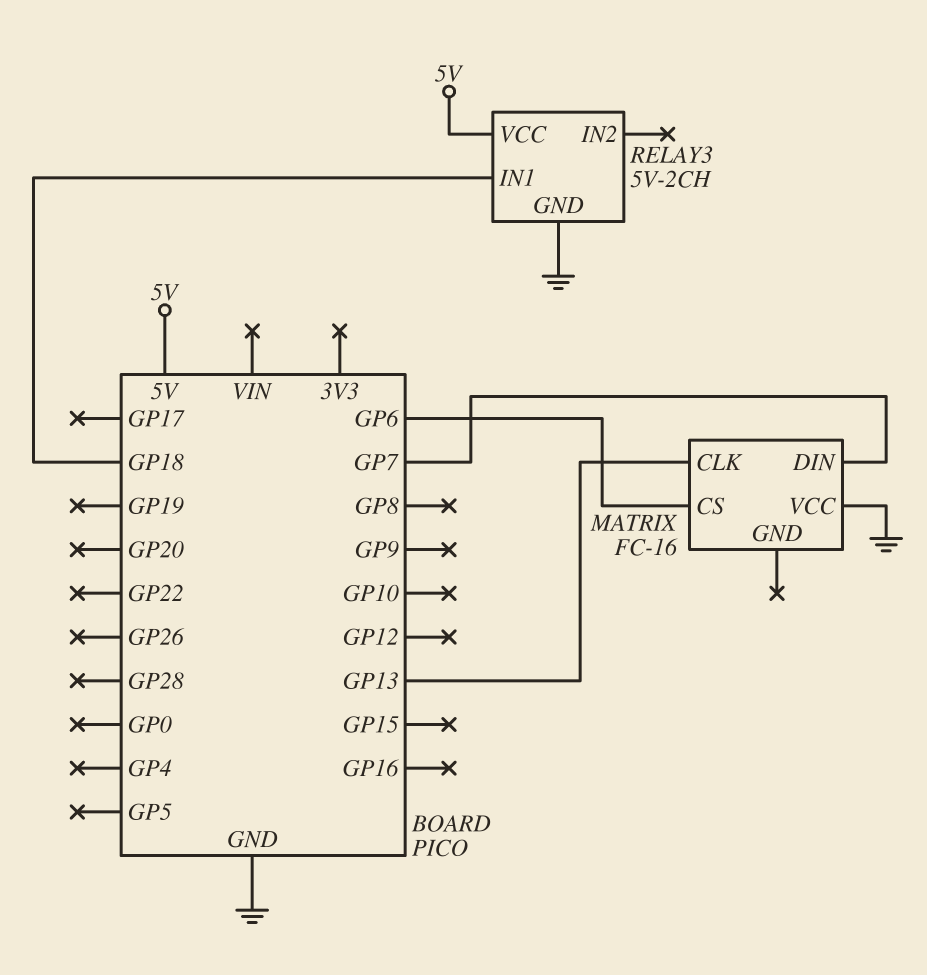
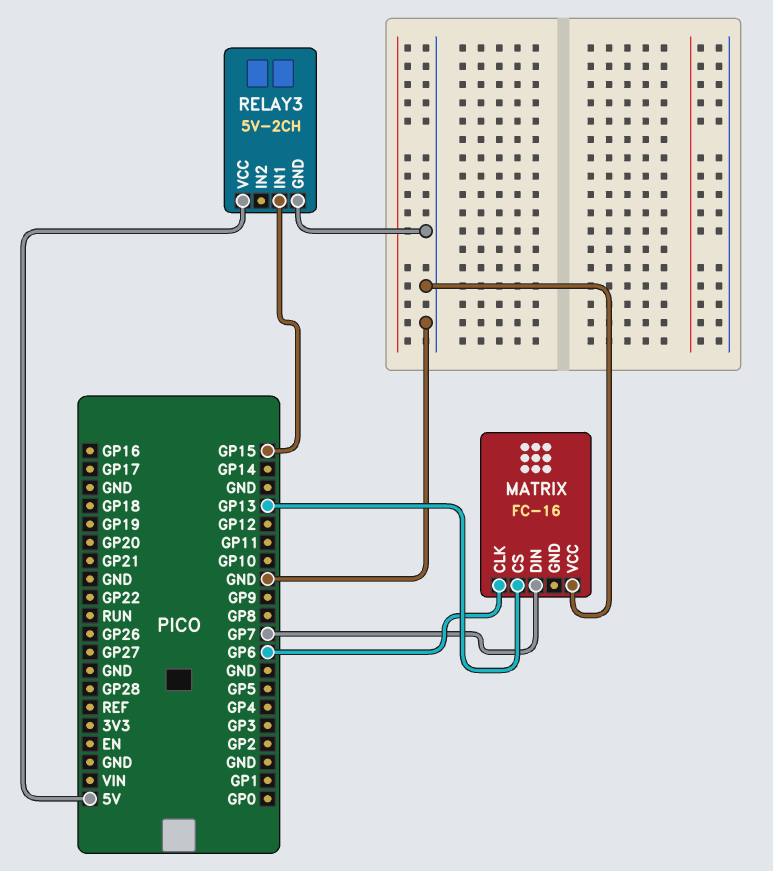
MATRIX pin CLK: GP13 -> GP6
MATRIX pin CS: GP6 -> GP13
RELAY3 pin IN1: GP18 -> GP15

